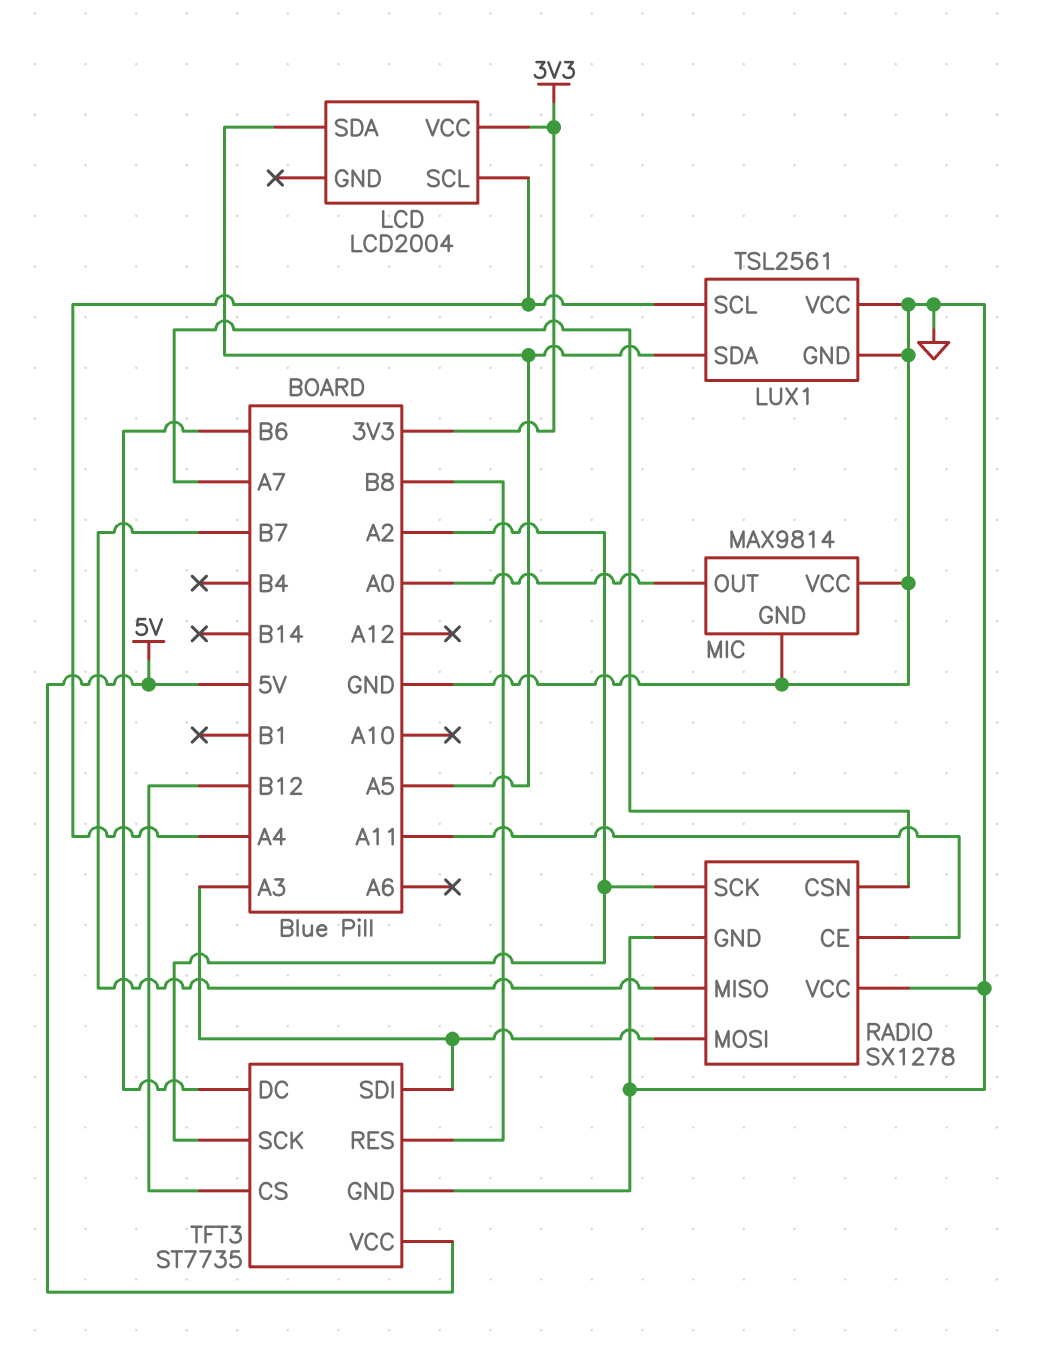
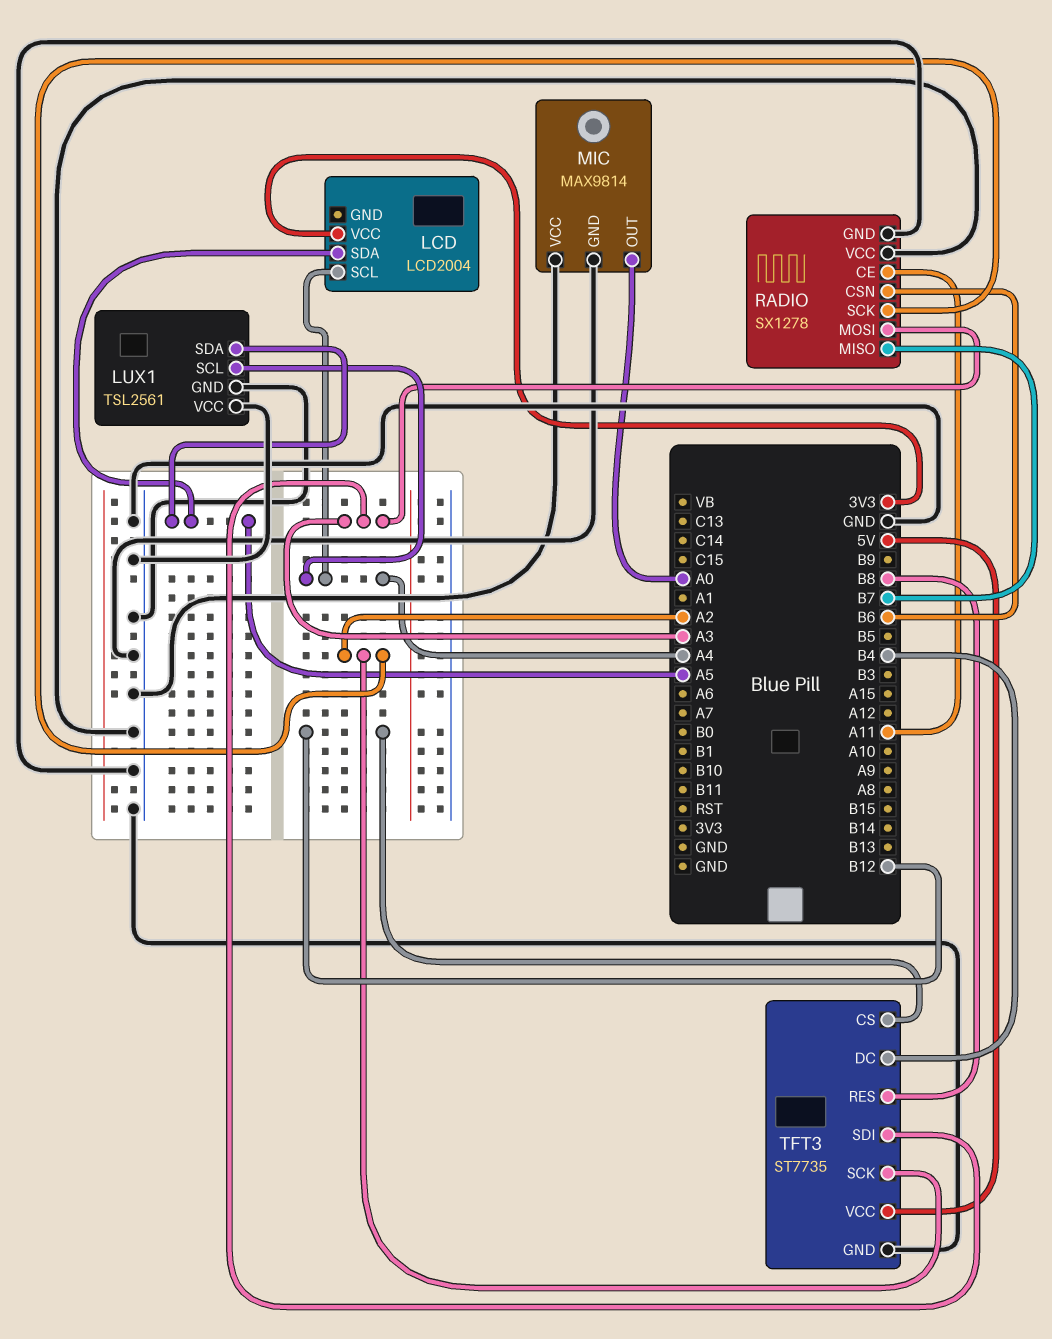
RADIO pin CSN: A7 -> B6
TFT3 pin DC: B6 -> B4

